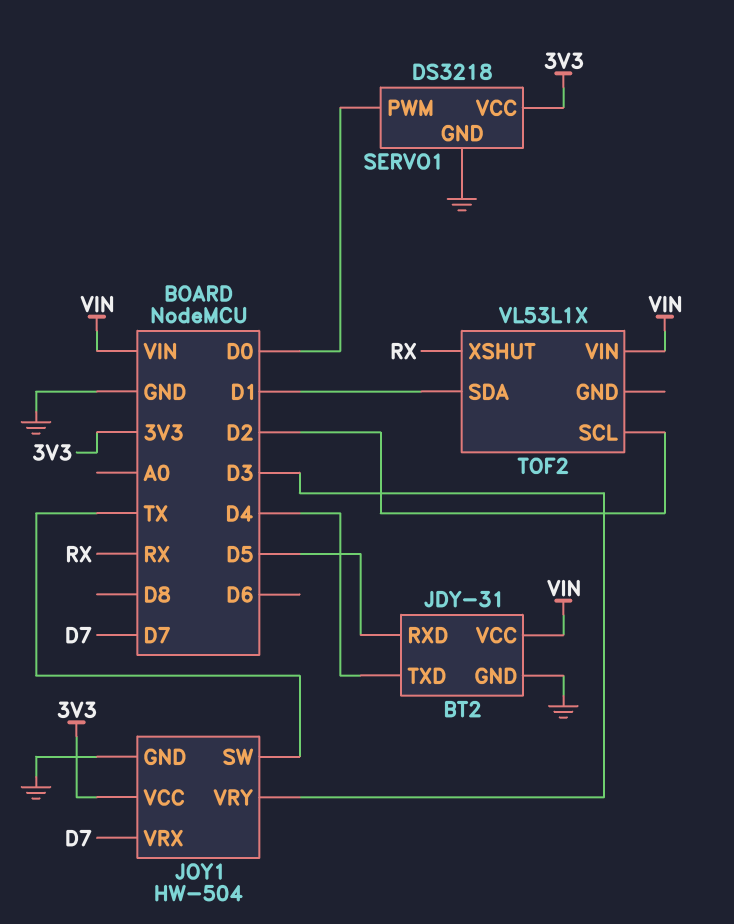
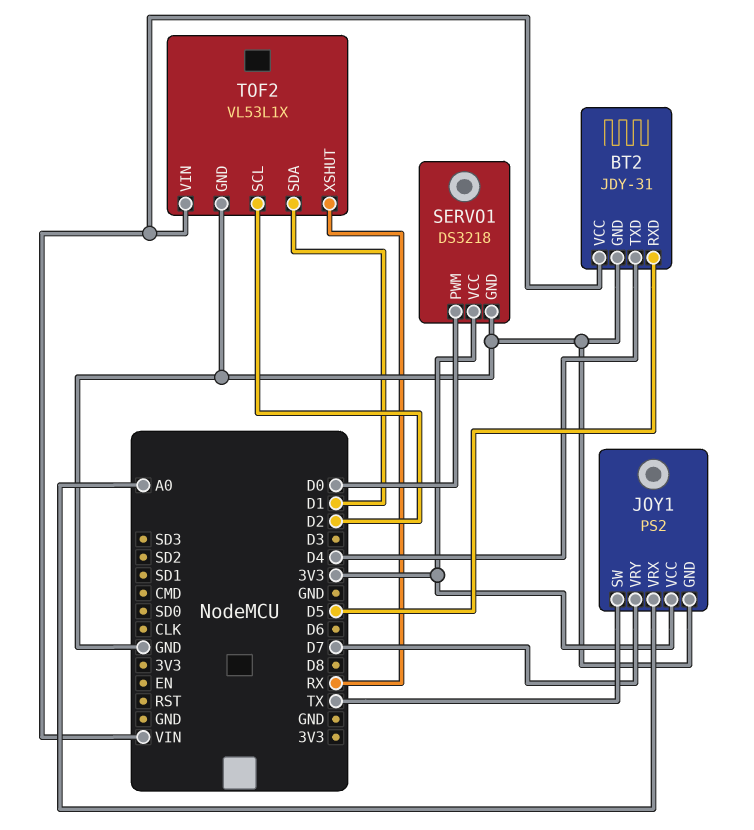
JOY1: HW-504 -> PS2
JOY1 pin VRX: D7 -> A0
JOY1 pin VRY: D3 -> D7
TOF2 pin GND: none -> GND

